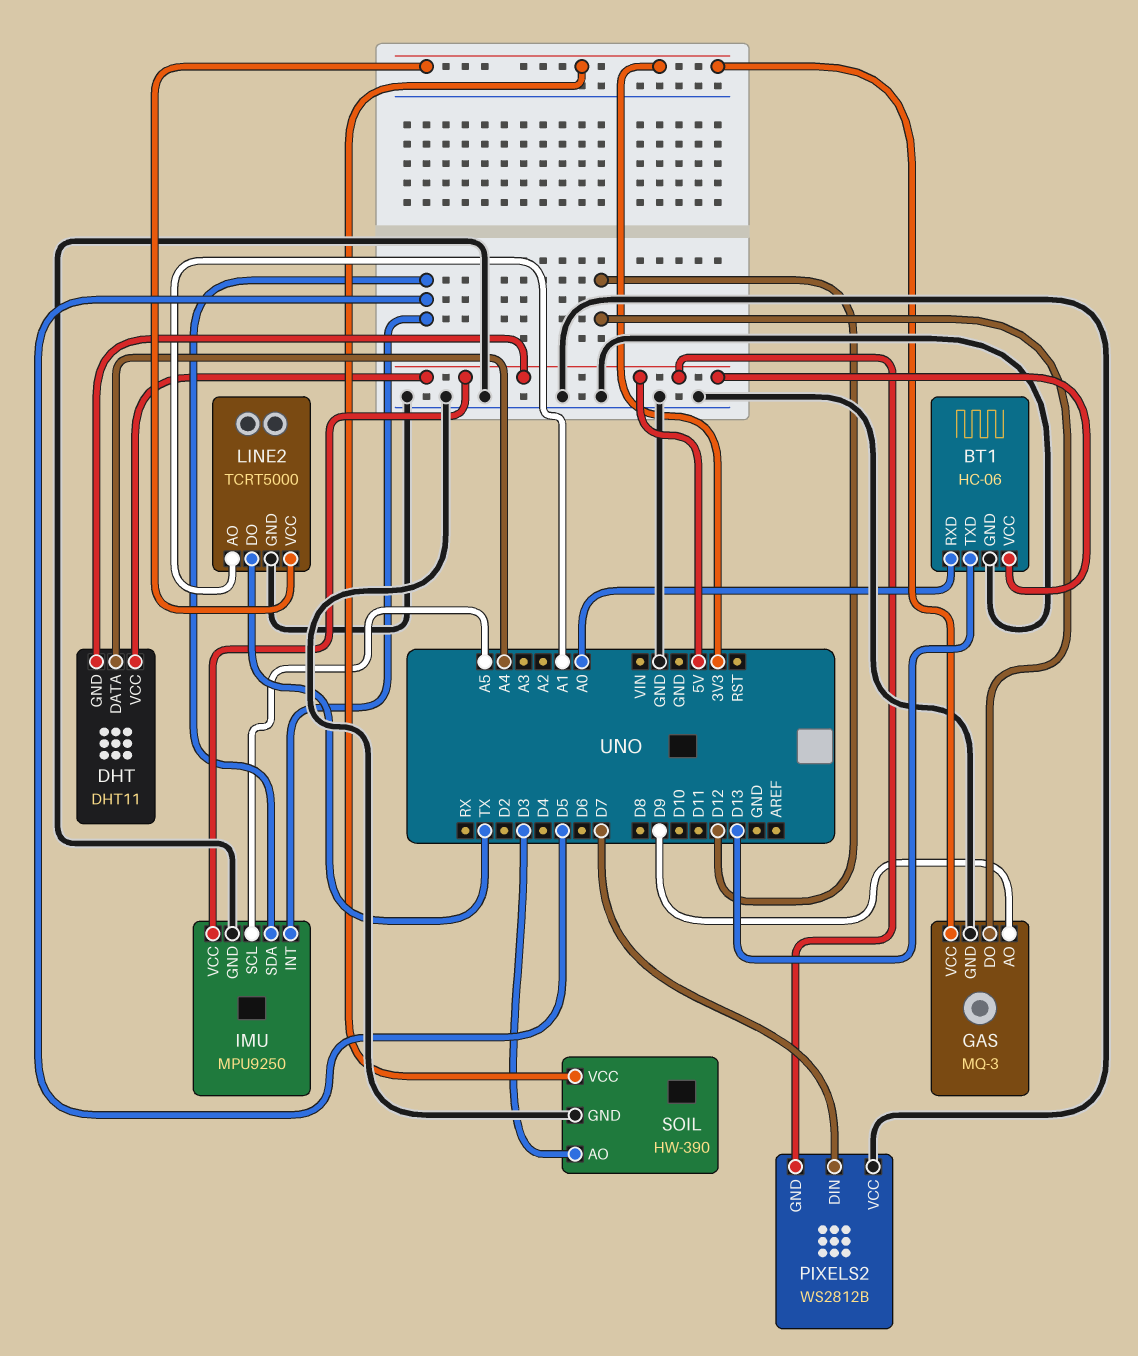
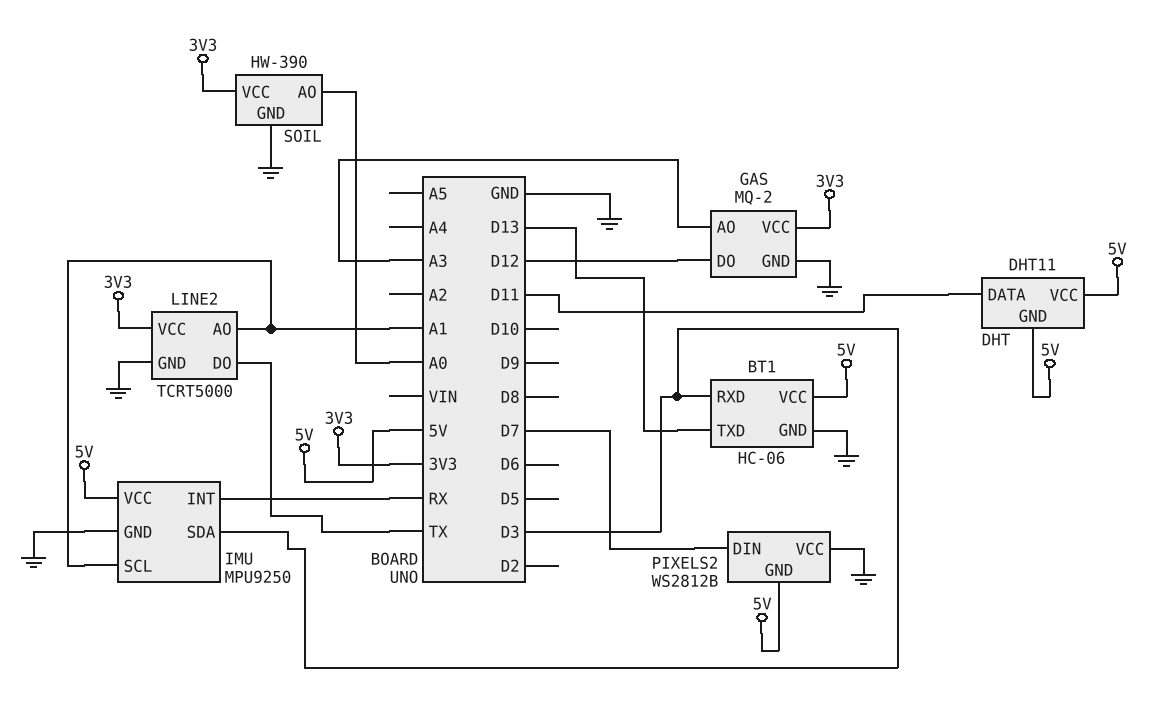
BT1 pin RXD: A0 -> D3
DHT pin DATA: A4 -> D11
GAS: MQ-3 -> MQ-2
GAS pin AO: D9 -> A3
IMU pin INT: D5 -> RX
IMU pin SCL: A5 -> A1
IMU pin SDA: D5 -> D3
SOIL pin AO: D3 -> A0

